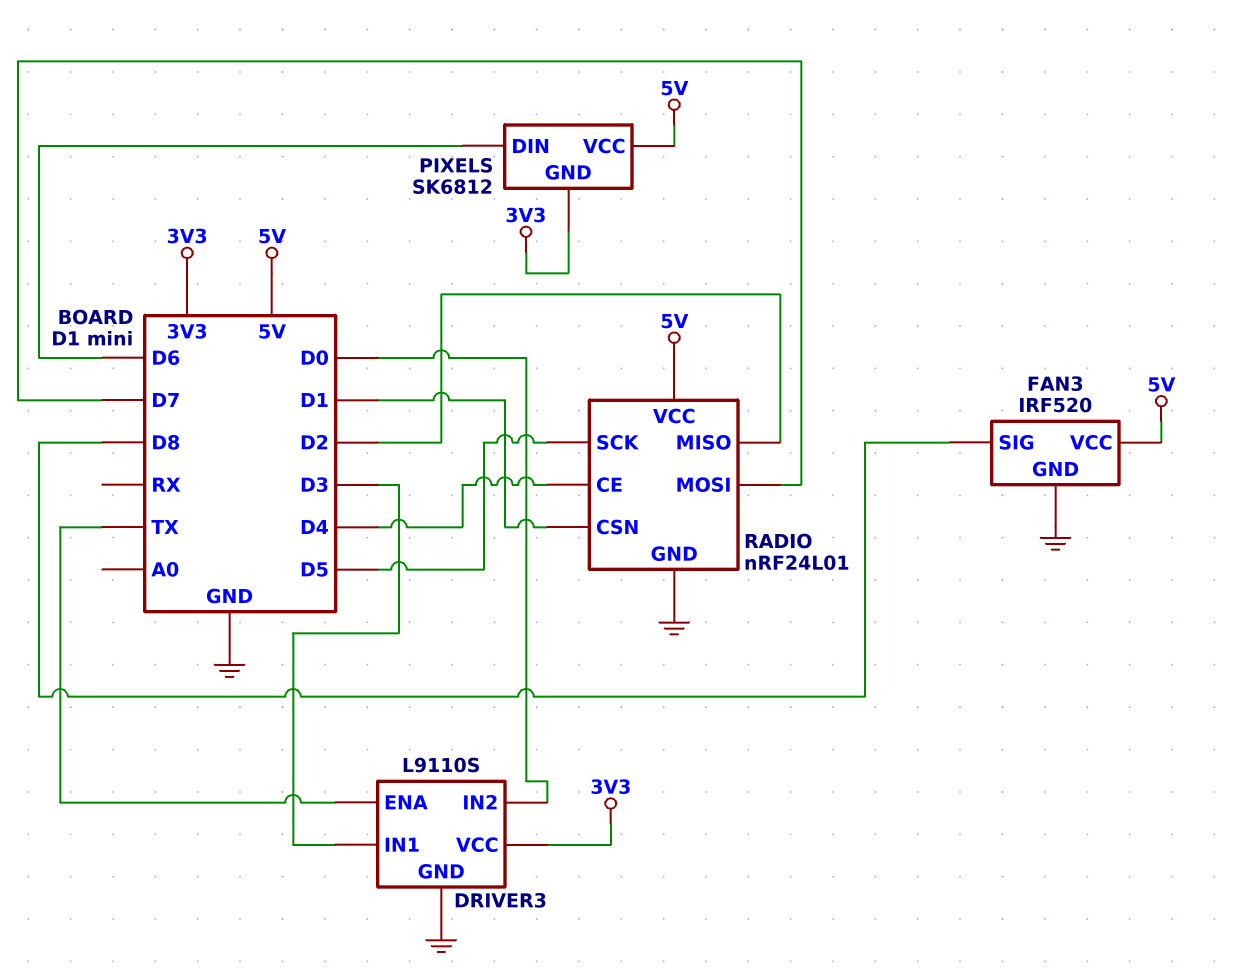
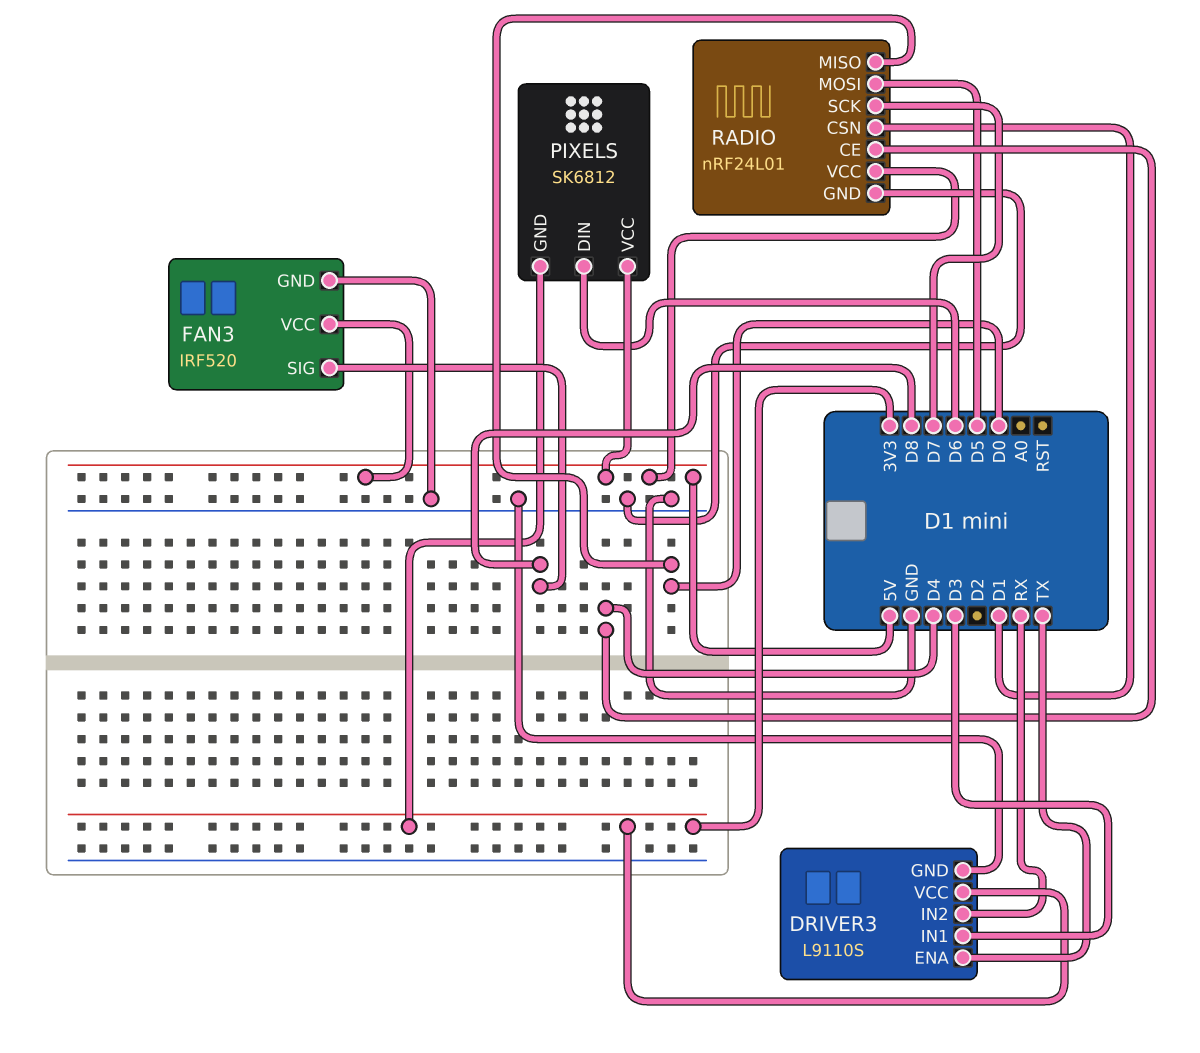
DRIVER3 pin IN2: D0 -> RX
RADIO pin MISO: D2 -> D0
RADIO pin MOSI: D7 -> D5
RADIO pin SCK: D5 -> D7

